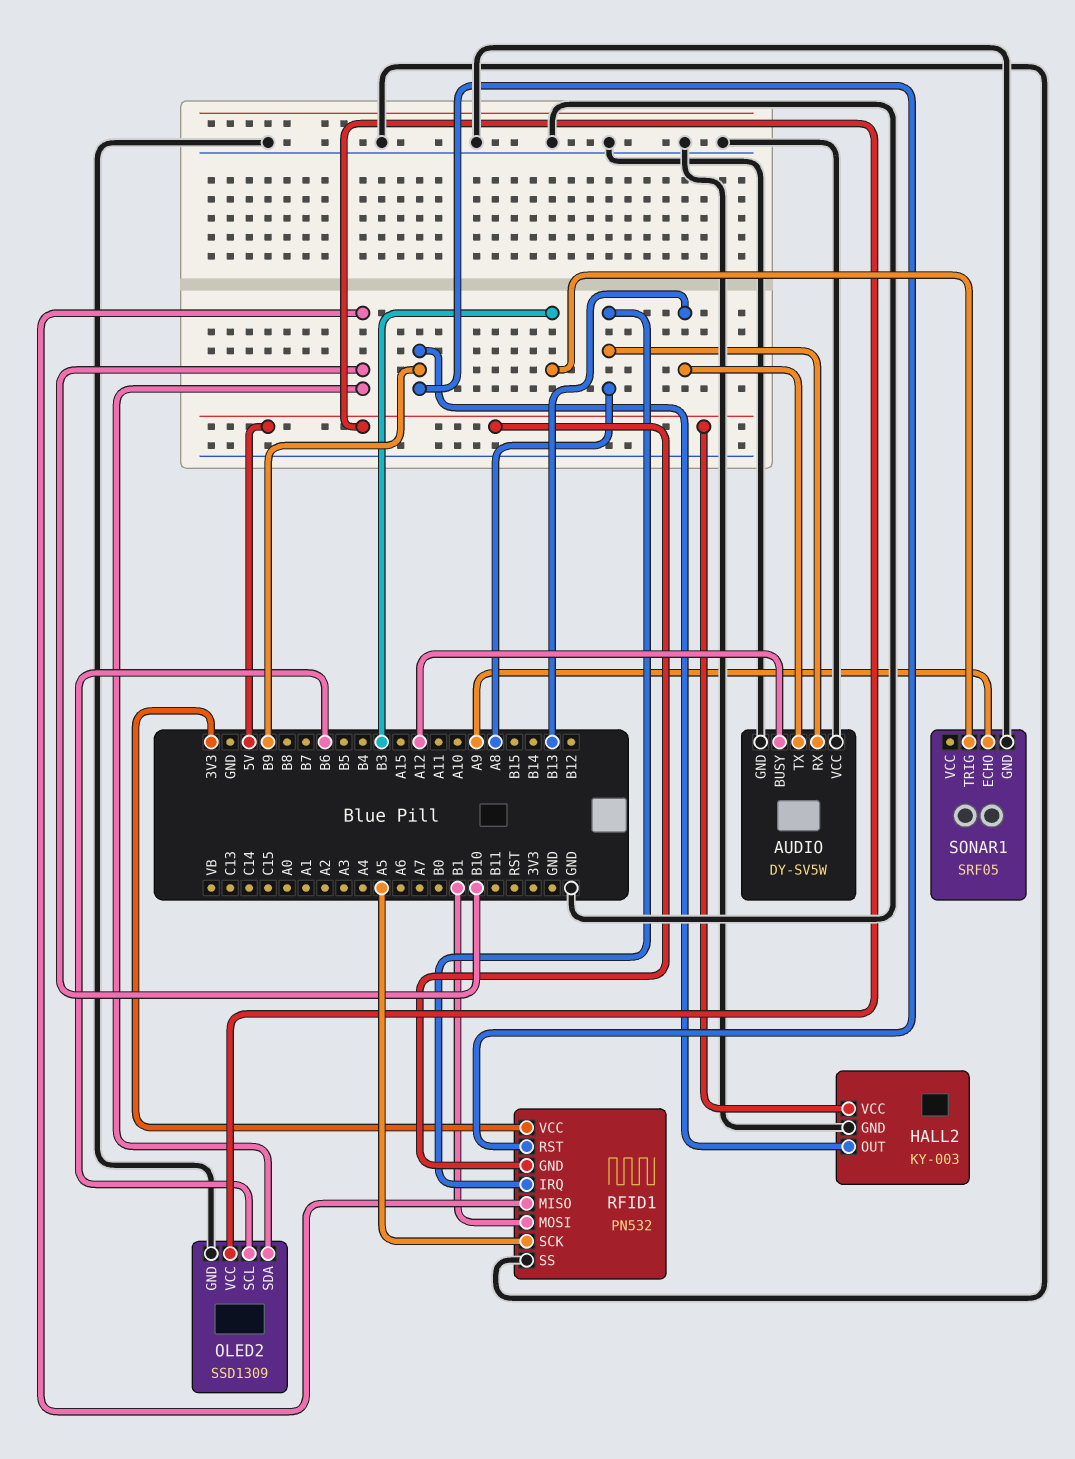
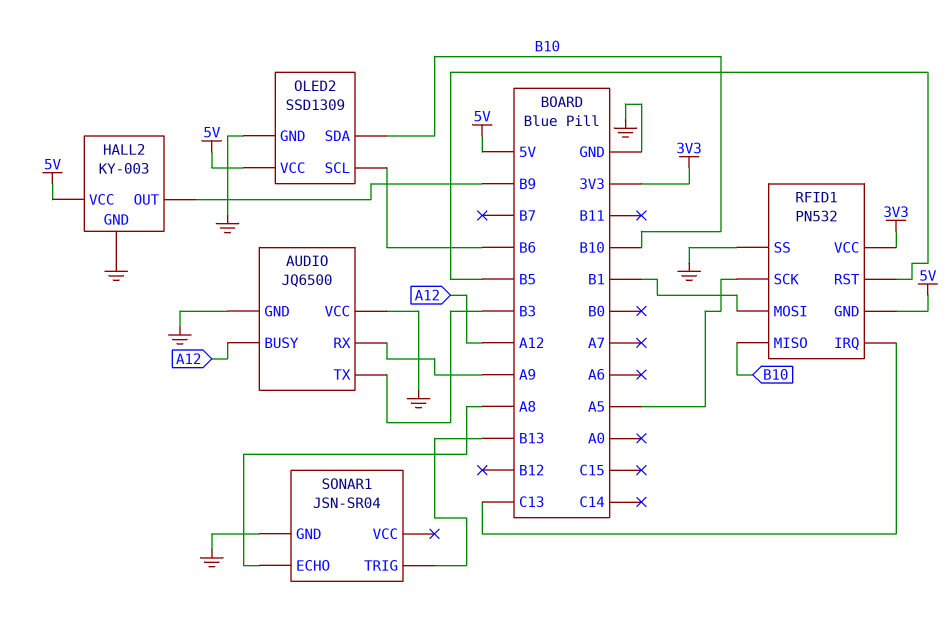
AUDIO: DY-SV5W -> JQ6500
AUDIO pin RX: A8 -> A9
AUDIO pin TX: B13 -> B3
RFID1 pin IRQ: A8 -> C13
RFID1 pin RST: B9 -> B5
SONAR1: SRF05 -> JSN-SR04
SONAR1 pin ECHO: A9 -> A8
SONAR1 pin TRIG: B3 -> B13

